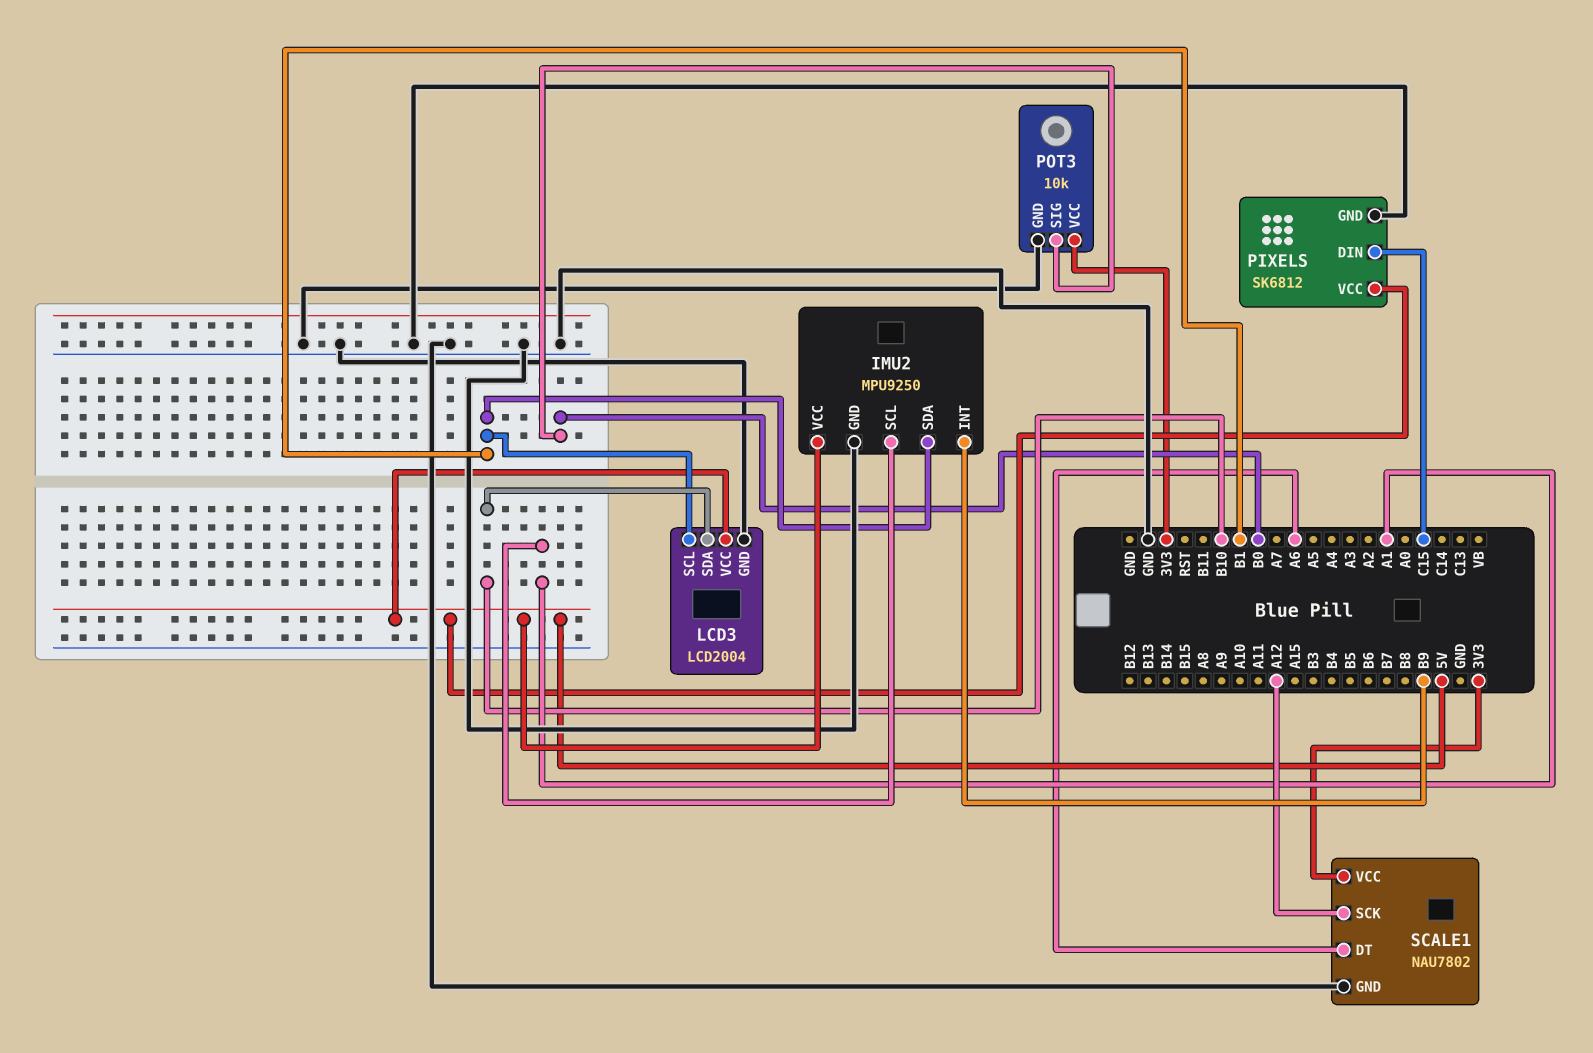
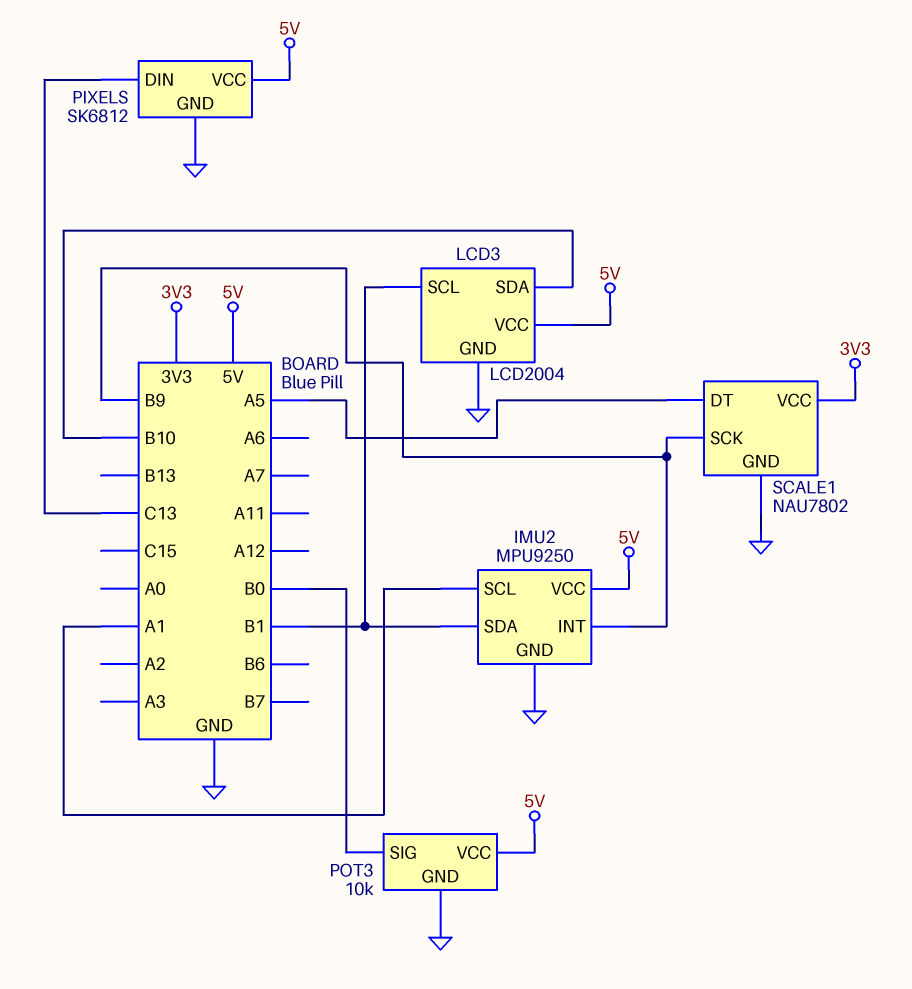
PIXELS pin DIN: C15 -> C13
POT3 pin VCC: 3V3 -> 5V
SCALE1 pin DT: A6 -> A5
SCALE1 pin SCK: A12 -> B9

